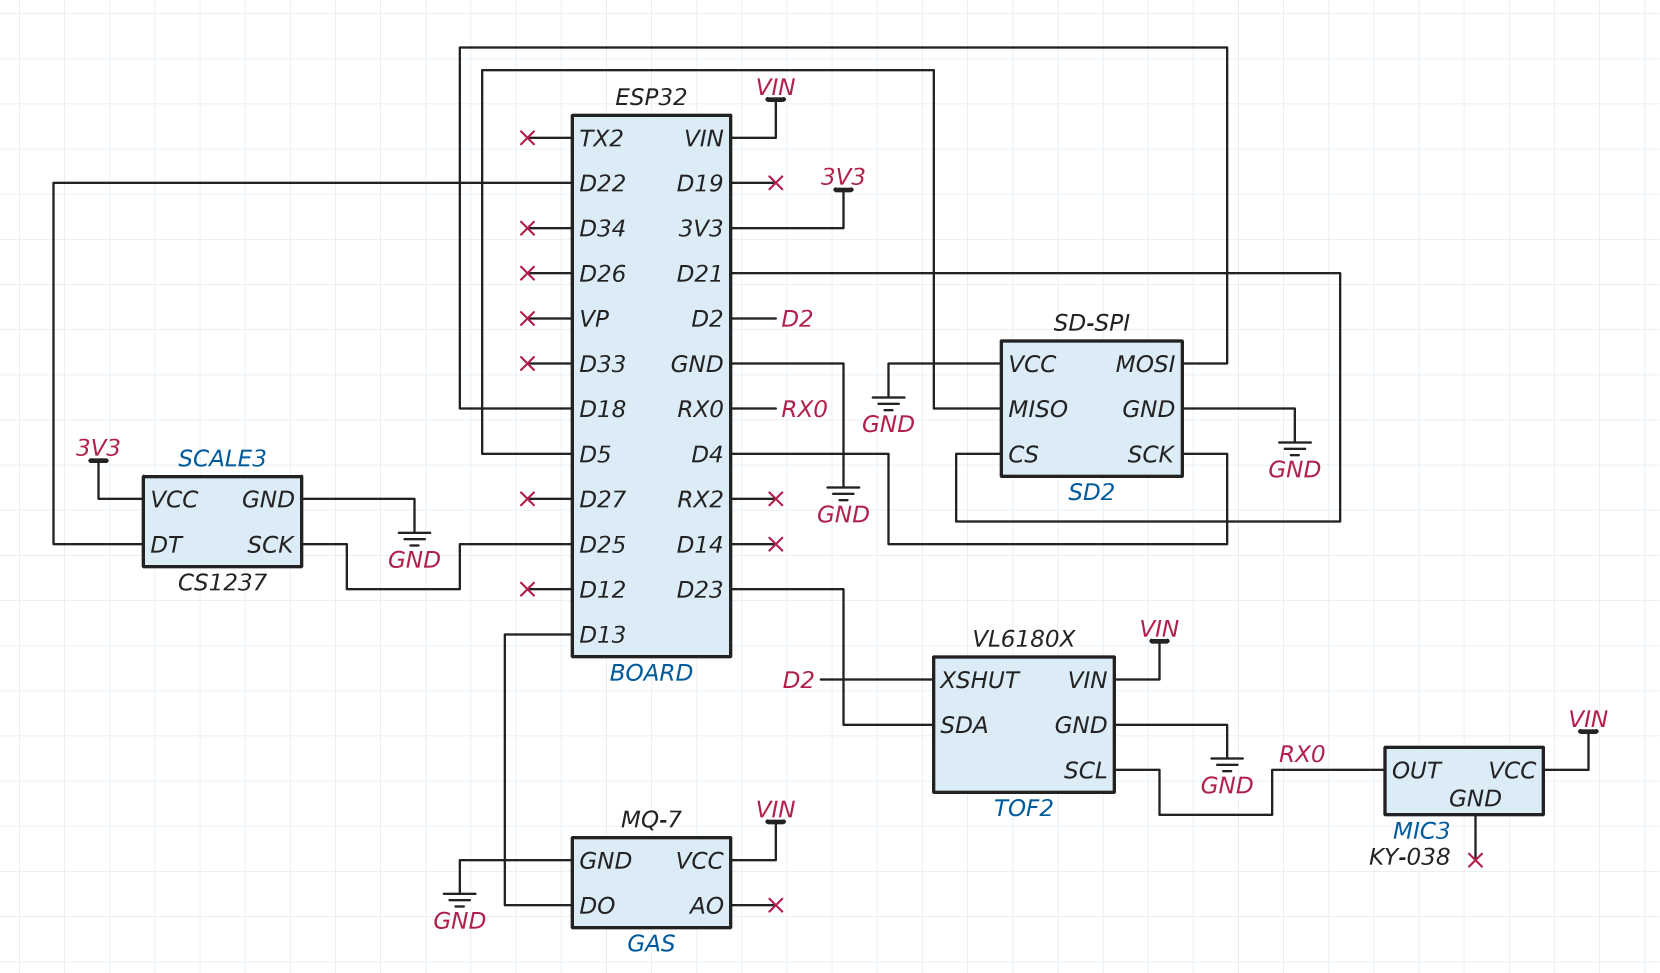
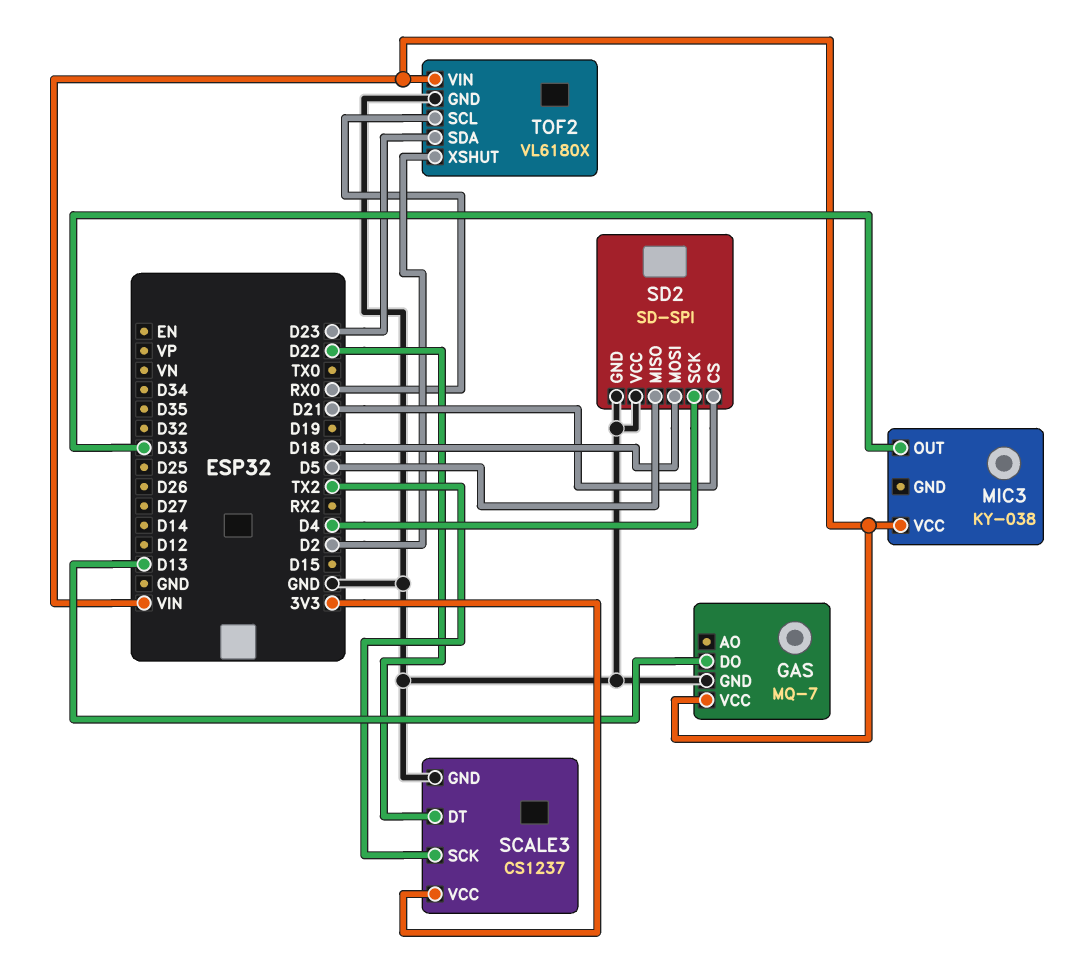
MIC3 pin OUT: RX0 -> D33
SCALE3 pin SCK: D25 -> TX2

